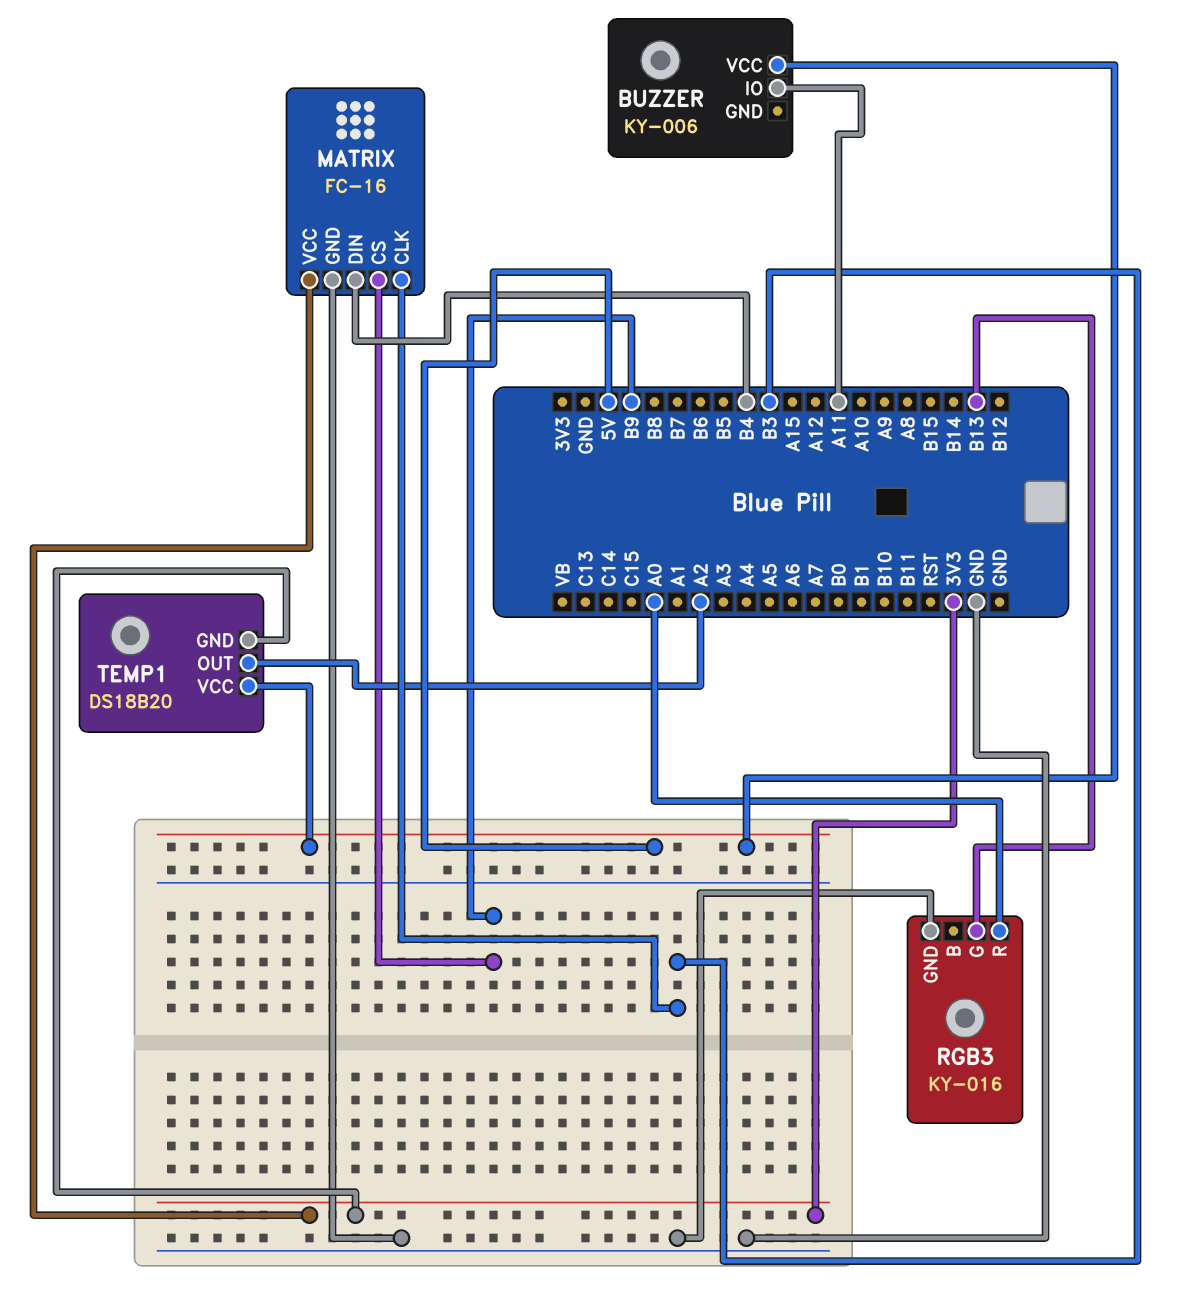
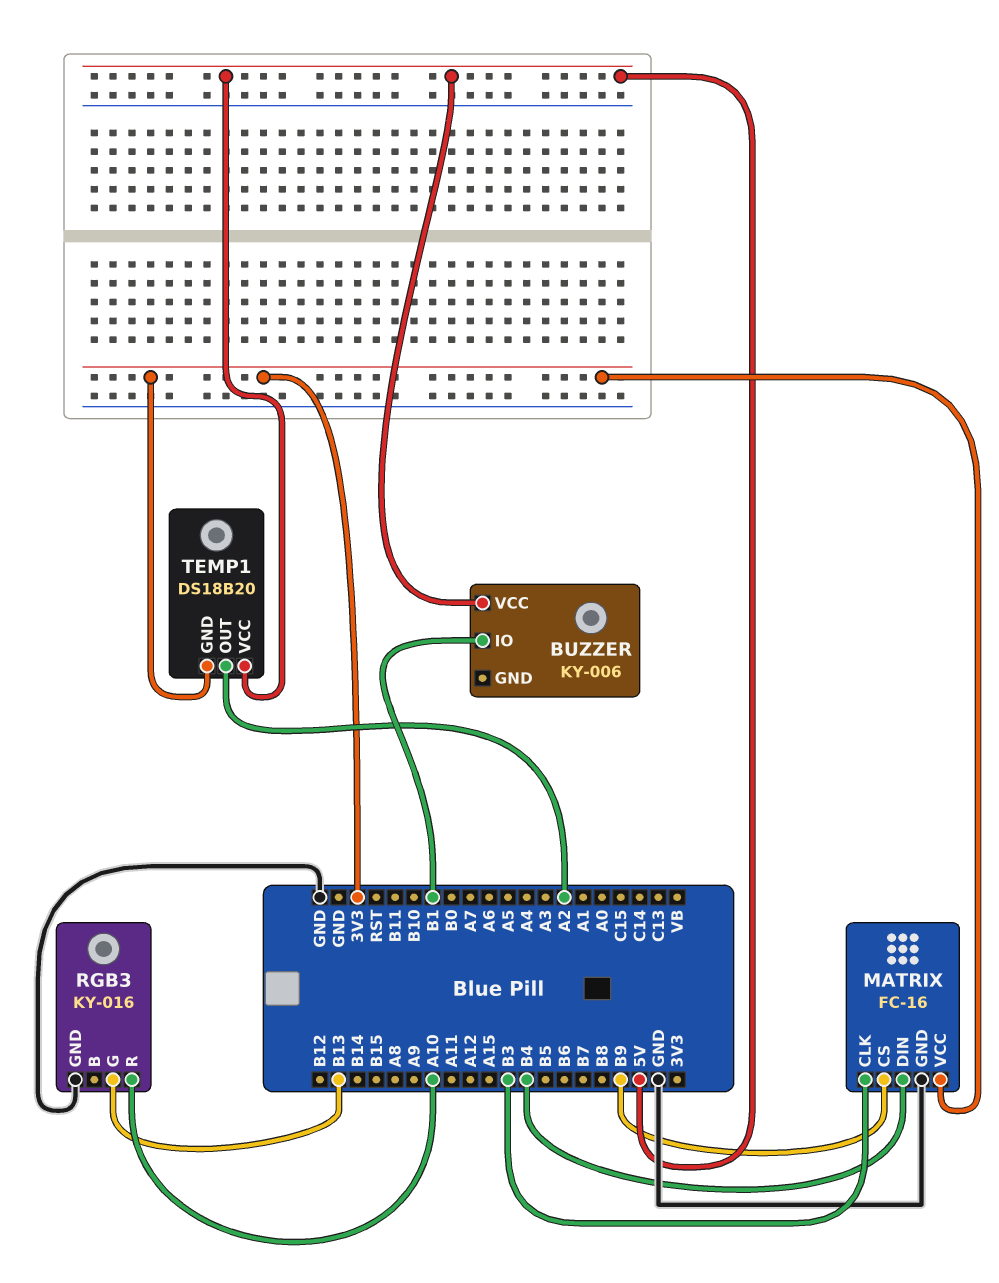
BUZZER pin IO: A11 -> B1
RGB3 pin R: A0 -> A10

